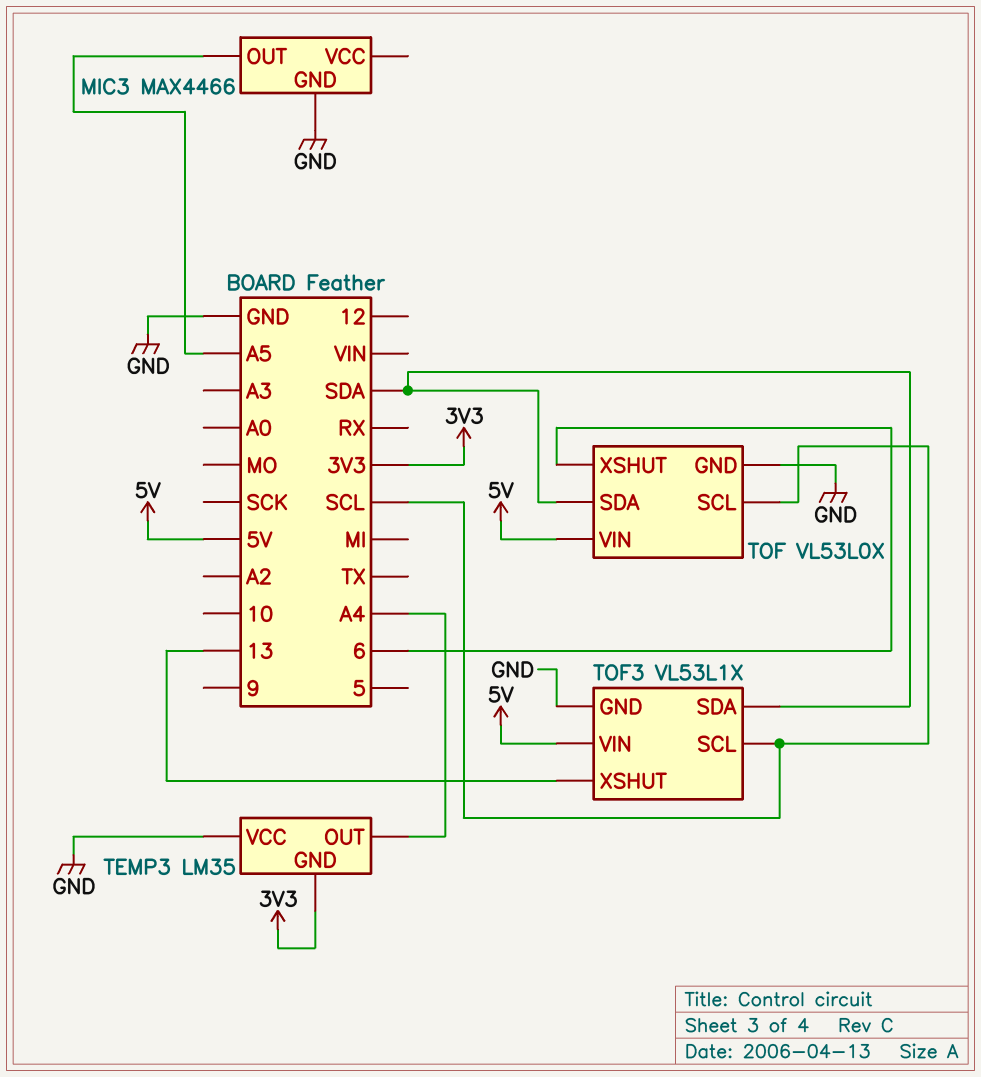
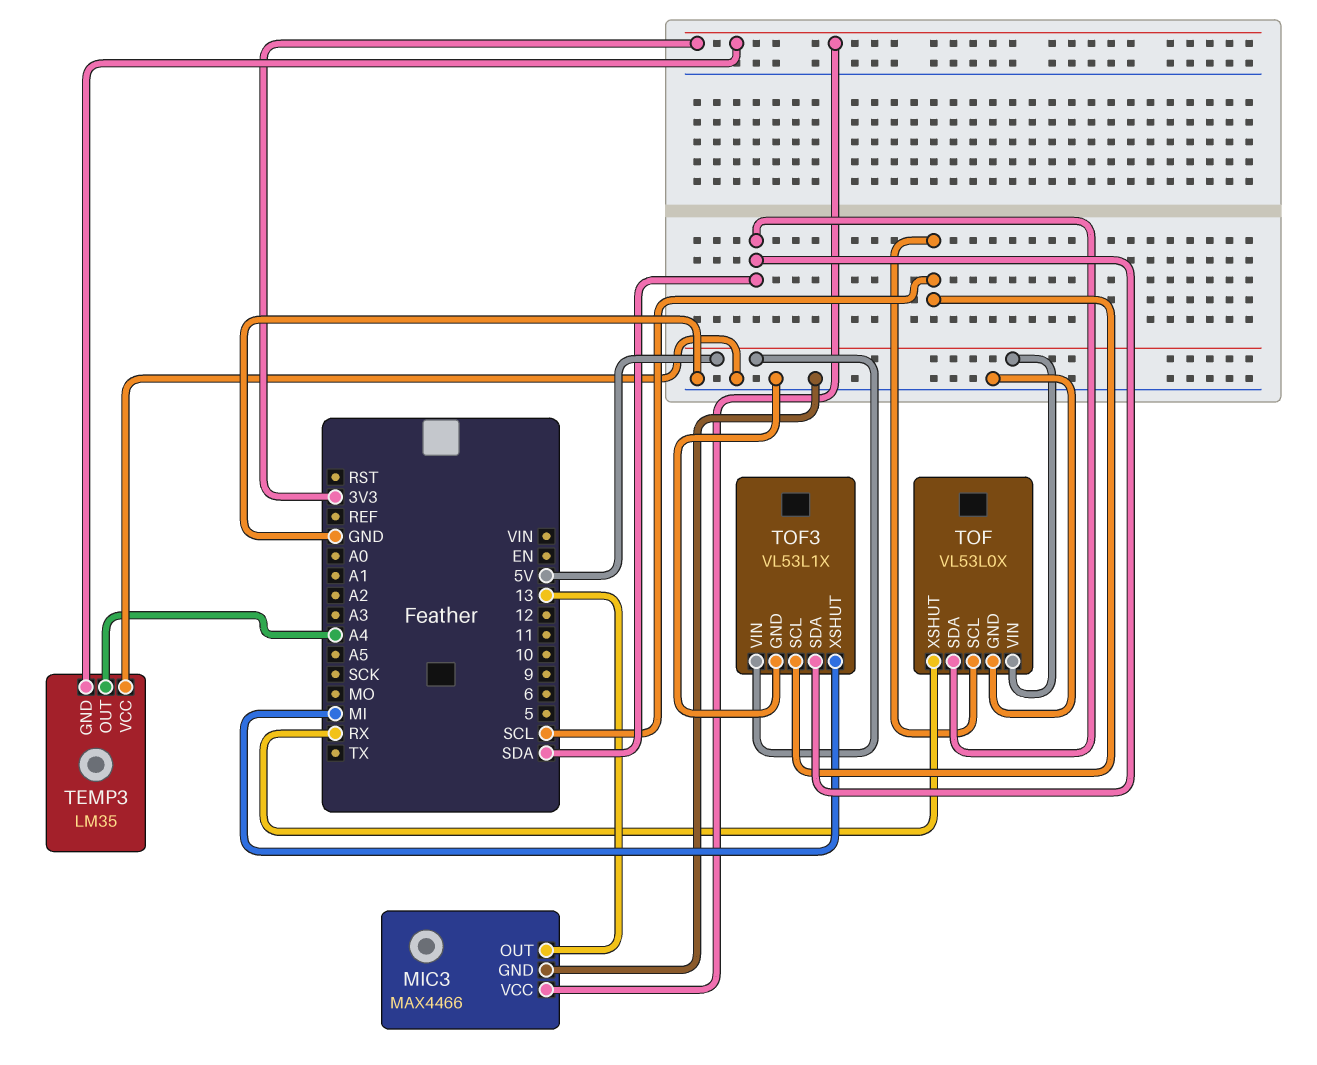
MIC3 pin OUT: A5 -> 13
MIC3 pin VCC: none -> 3V3
TOF pin XSHUT: 6 -> RX
TOF3 pin XSHUT: 13 -> MI

